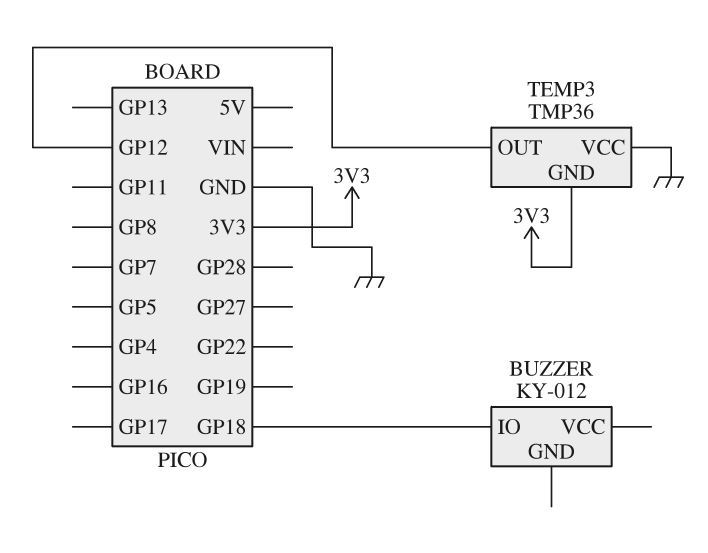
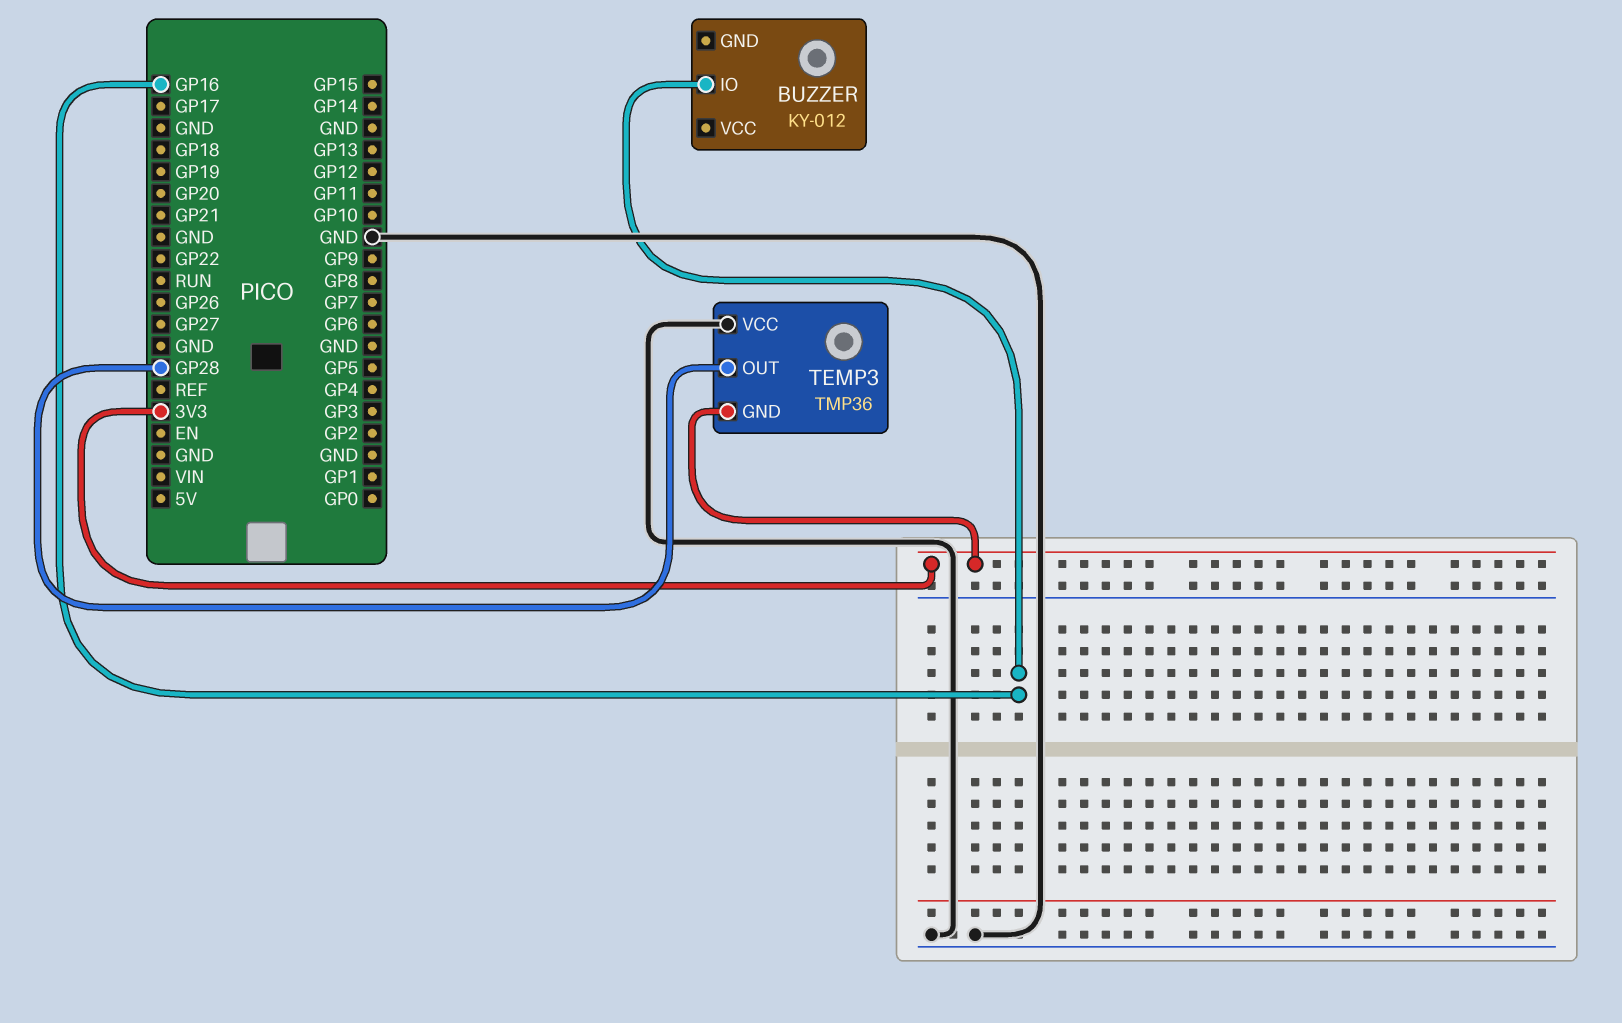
BUZZER pin IO: GP18 -> GP16
TEMP3 pin OUT: GP12 -> GP28

